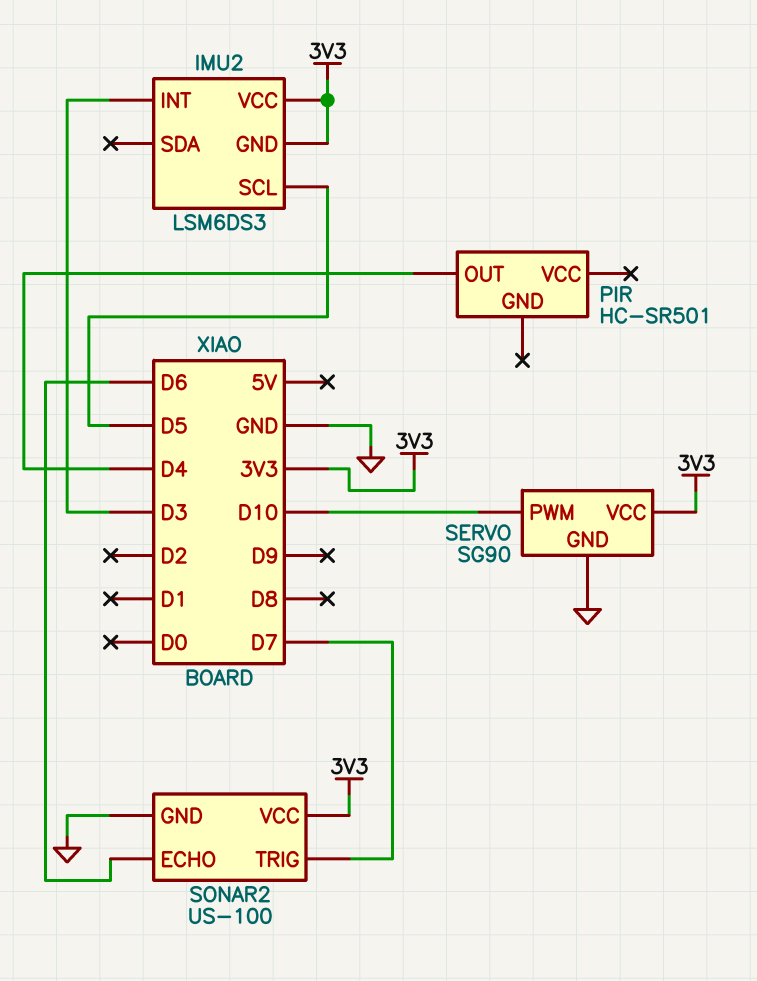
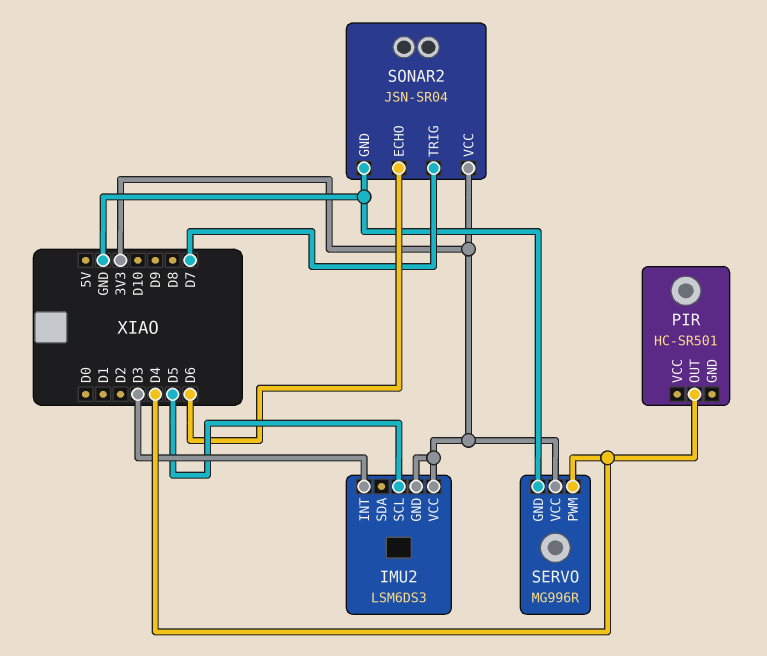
SERVO: SG90 -> MG996R
SERVO pin PWM: D10 -> D4
SONAR2: US-100 -> JSN-SR04

